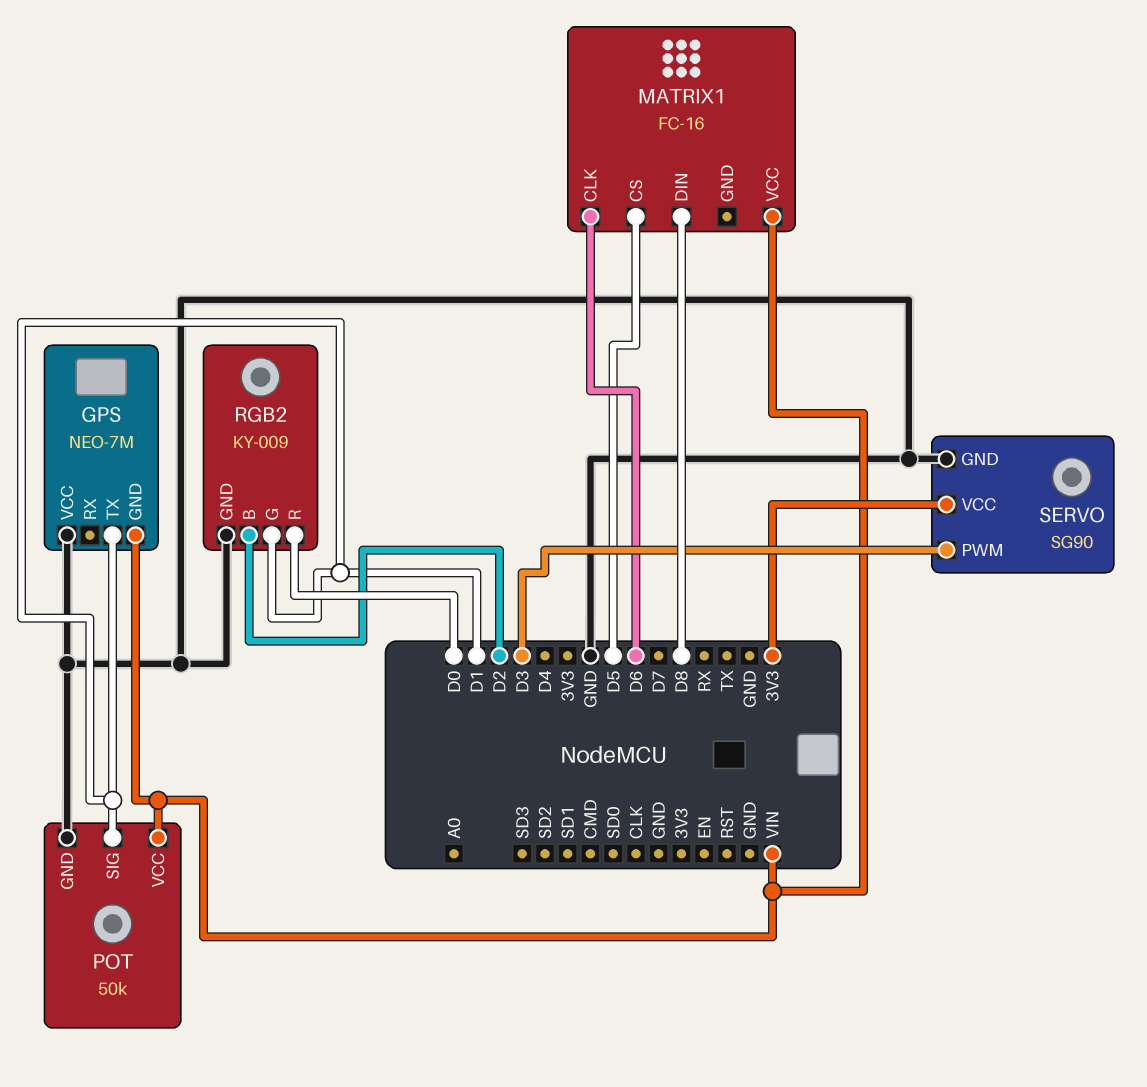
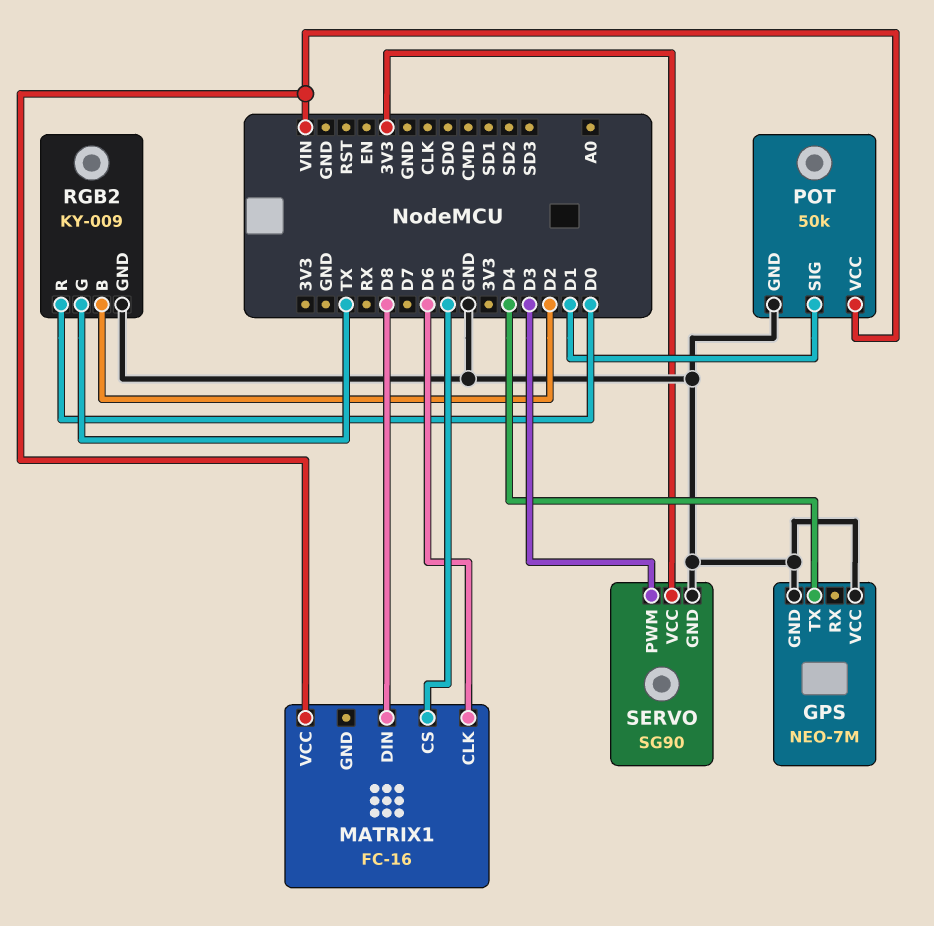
GPS pin GND: VIN -> GND
GPS pin TX: D1 -> D4
RGB2 pin G: D1 -> TX

